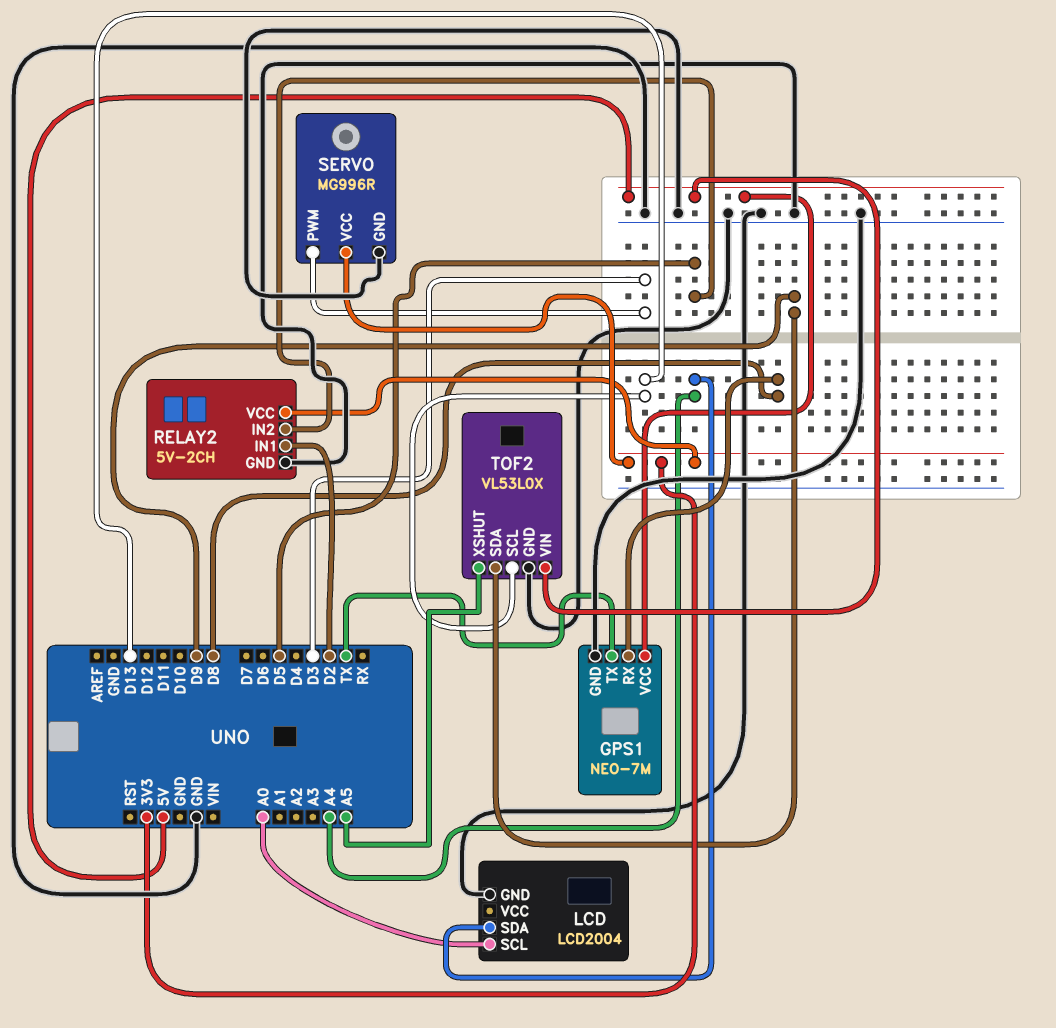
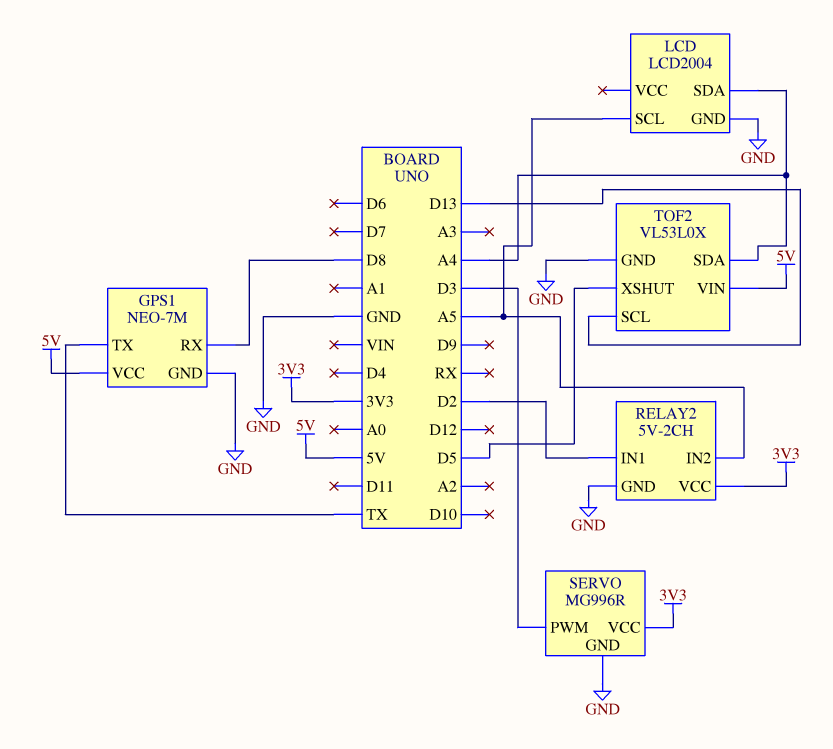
LCD pin SCL: A0 -> A5
RELAY2 pin IN2: D5 -> A5
TOF2 pin SDA: D9 -> A4
TOF2 pin XSHUT: A5 -> D5

